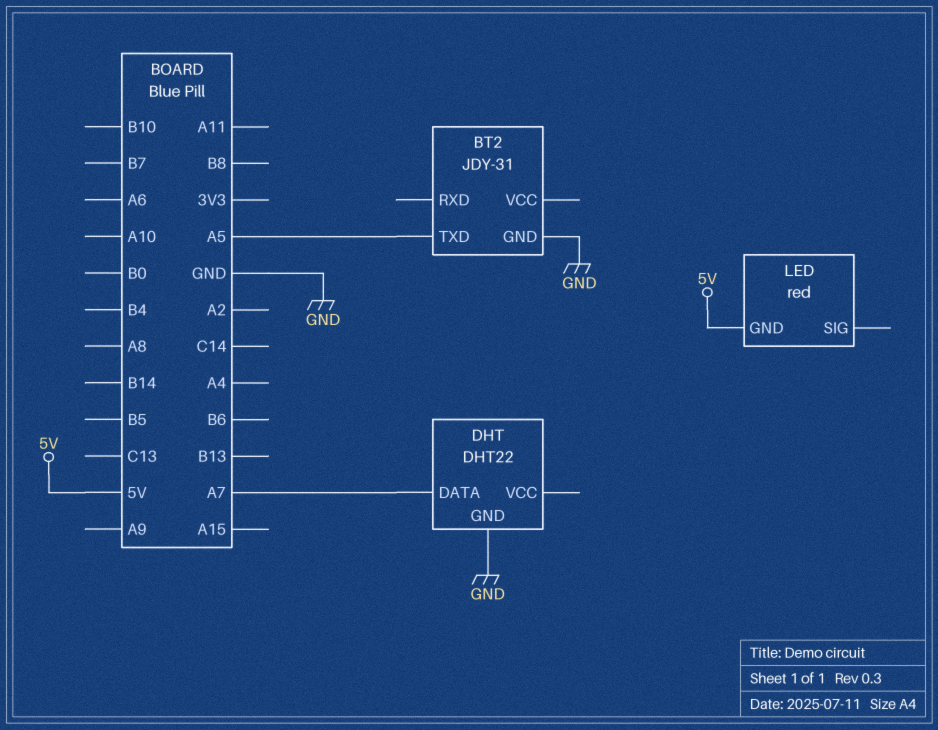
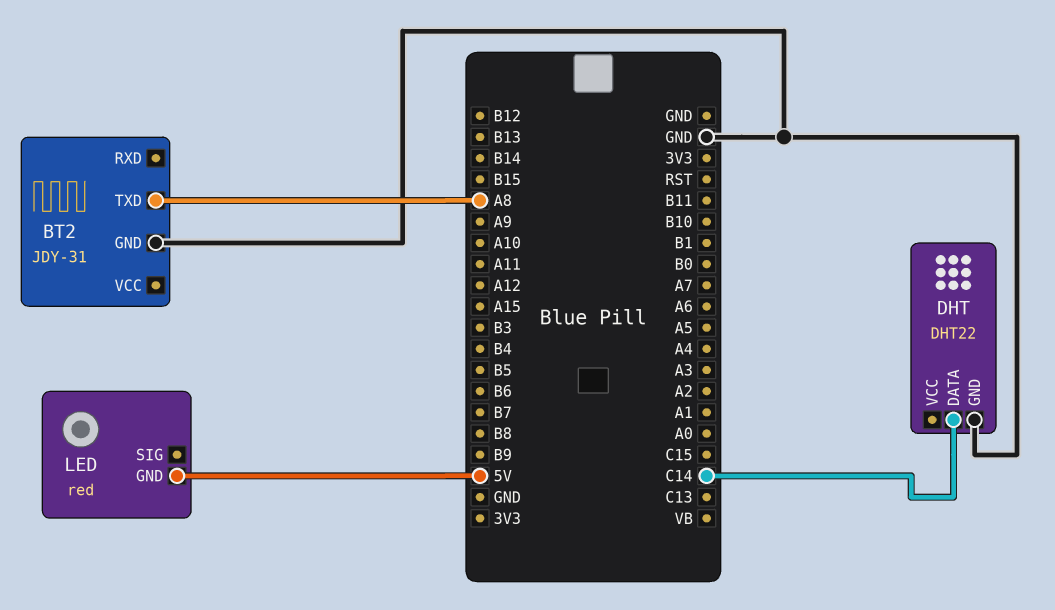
BT2 pin TXD: A5 -> A8
DHT pin DATA: A7 -> C14

